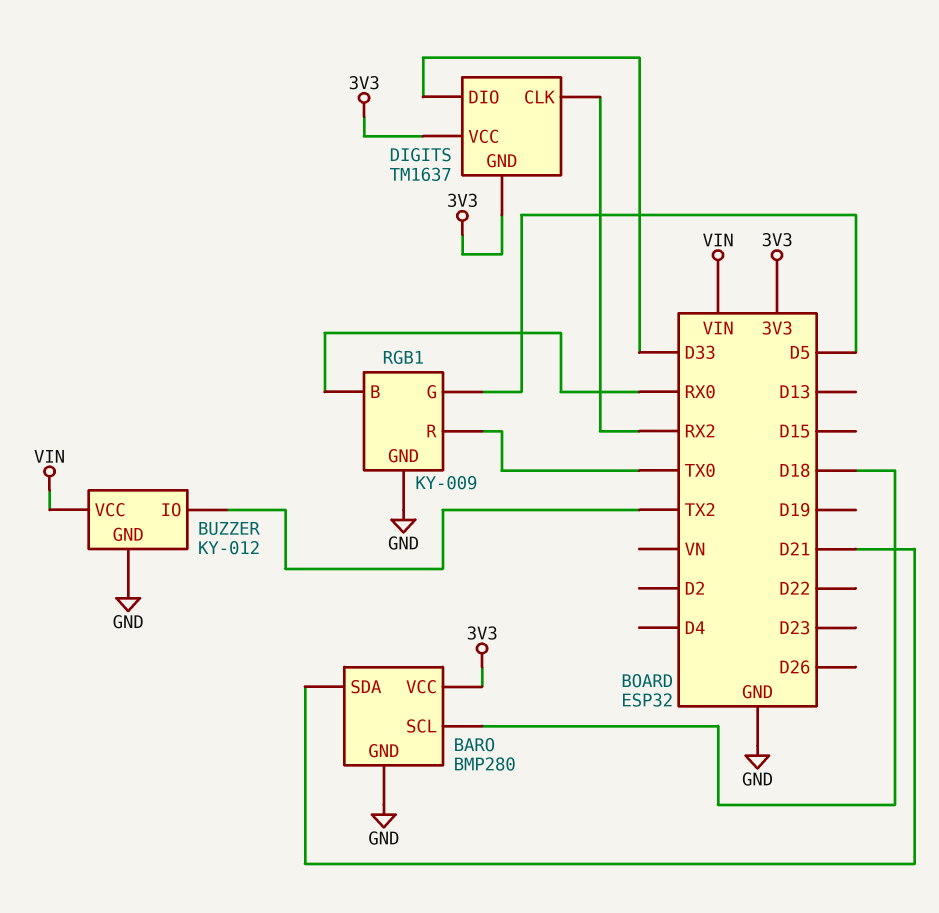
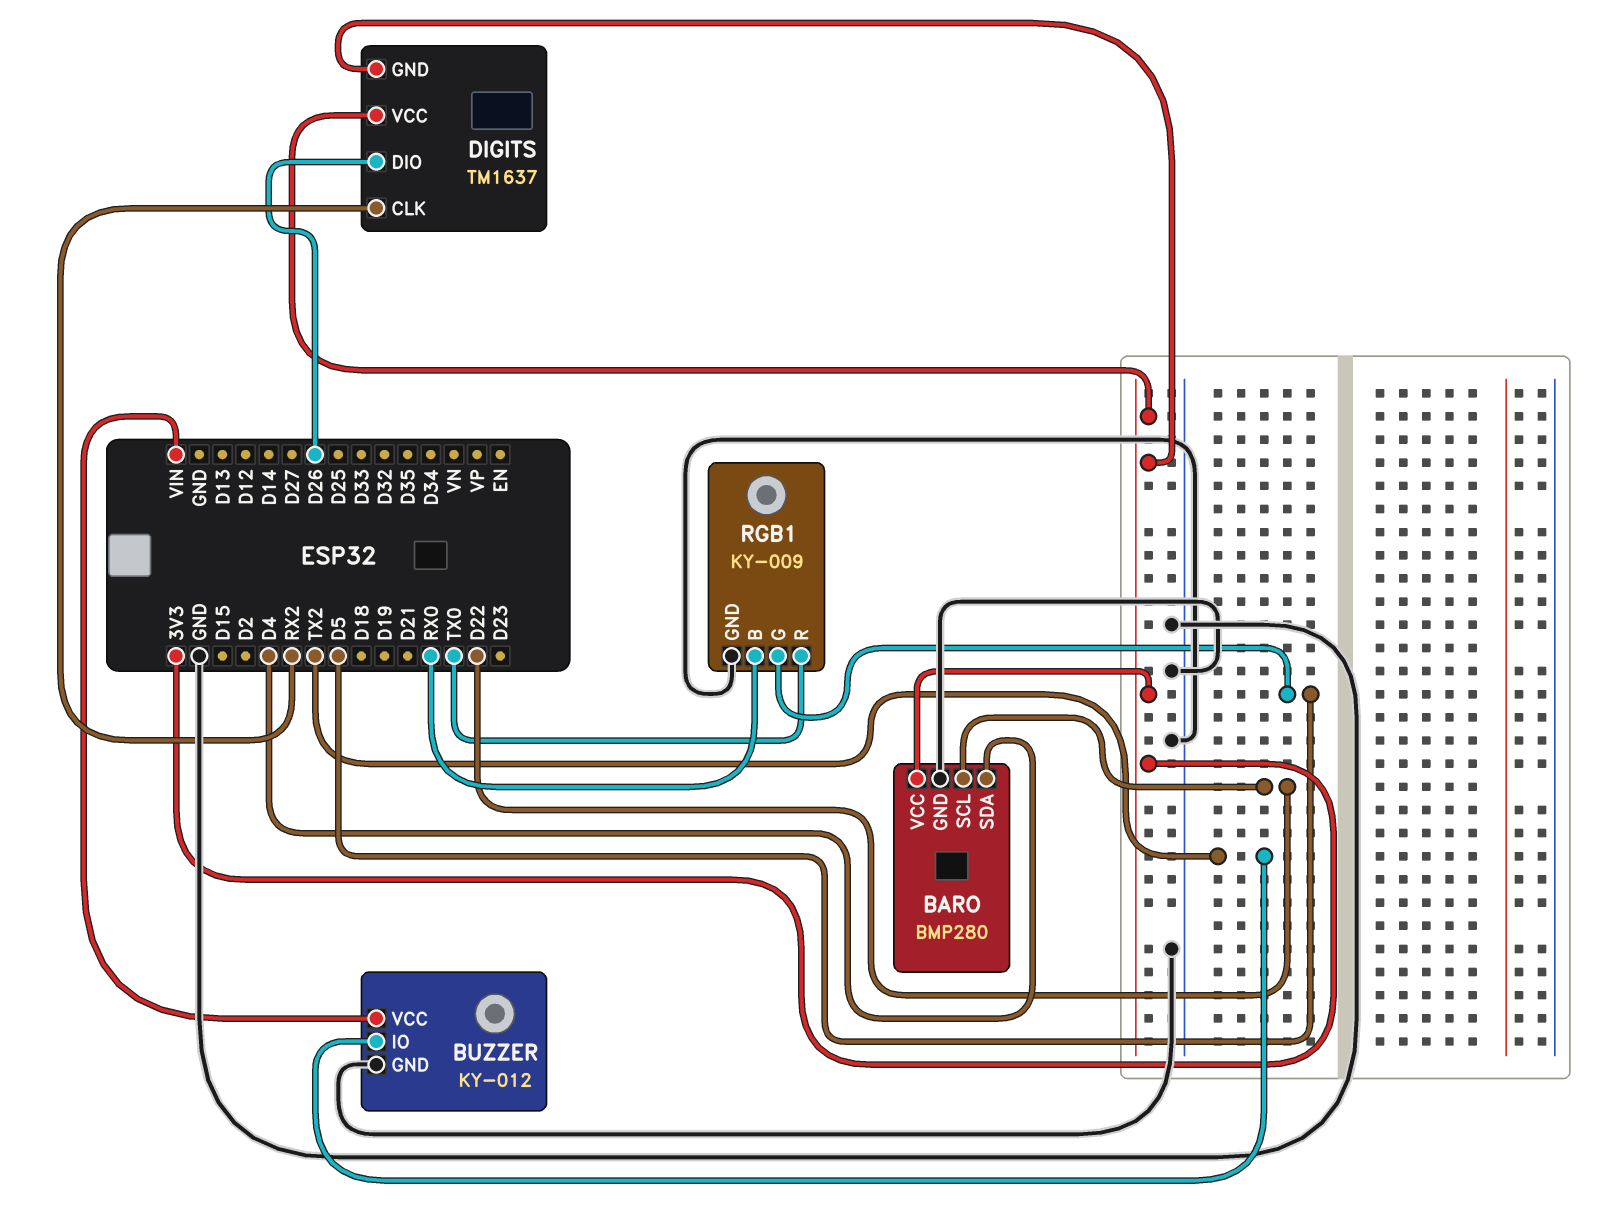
BARO pin SCL: D18 -> D22
BARO pin SDA: D21 -> D4
DIGITS pin DIO: D33 -> D26

